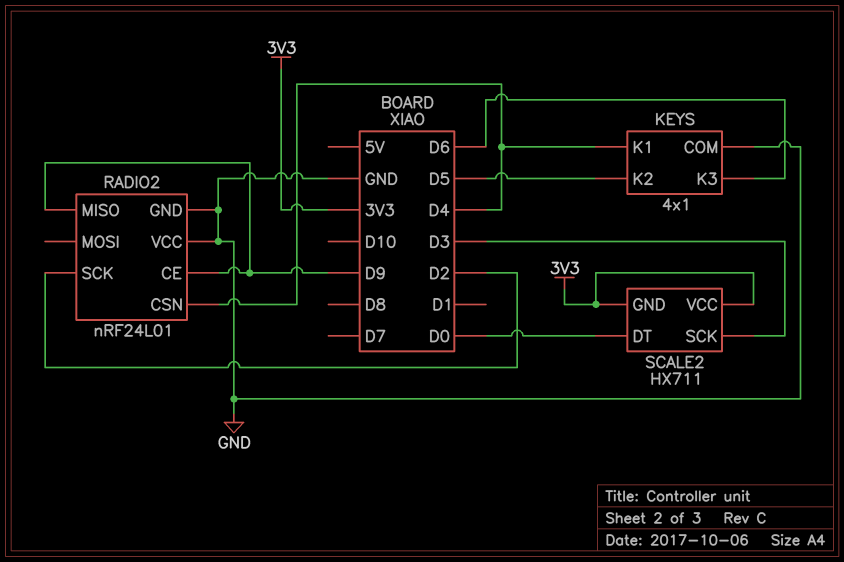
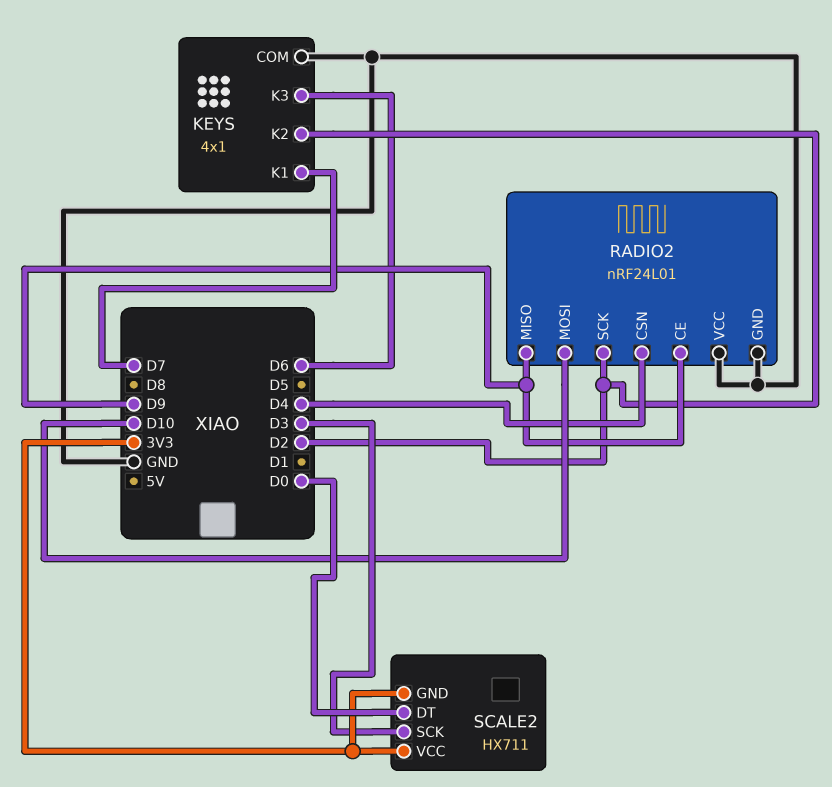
KEYS pin K1: D4 -> D7
KEYS pin K2: D5 -> D2
RADIO2 pin MOSI: none -> D10

